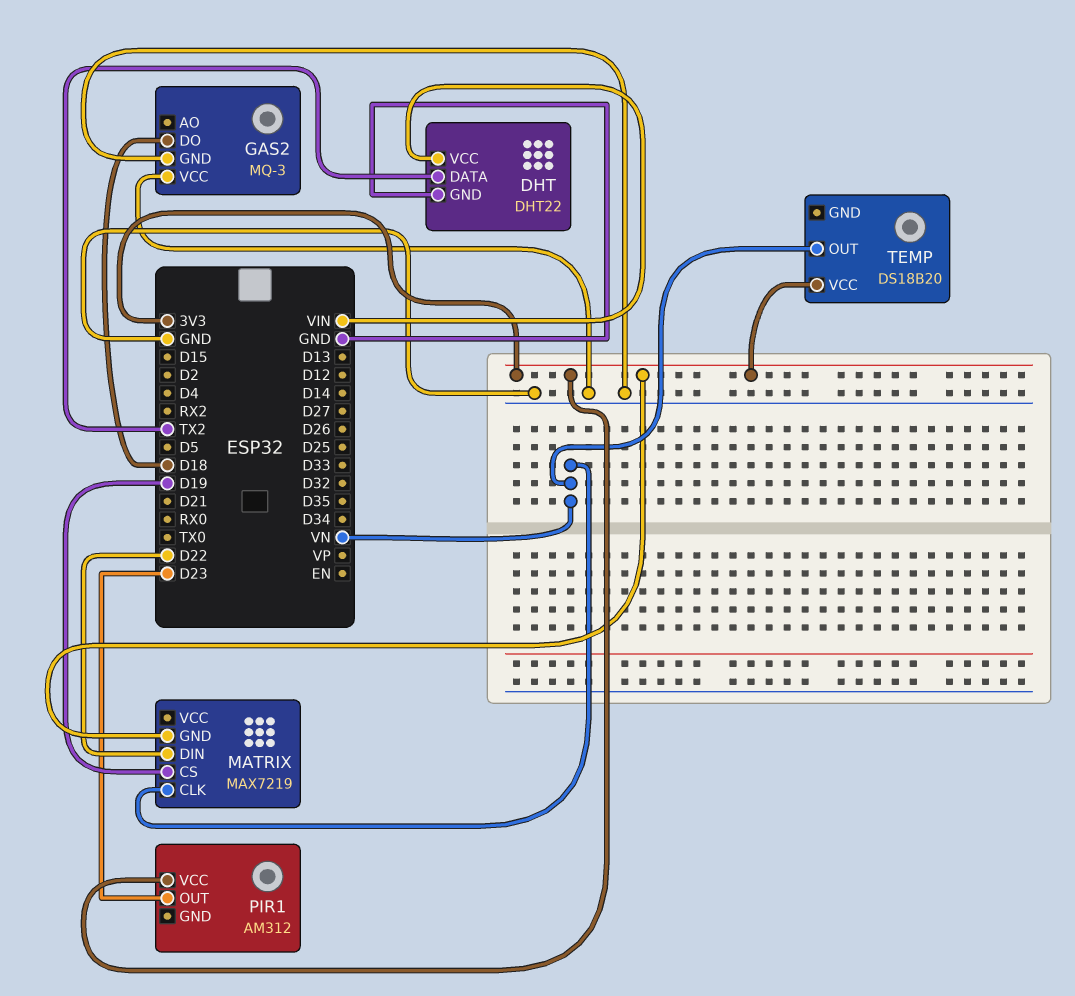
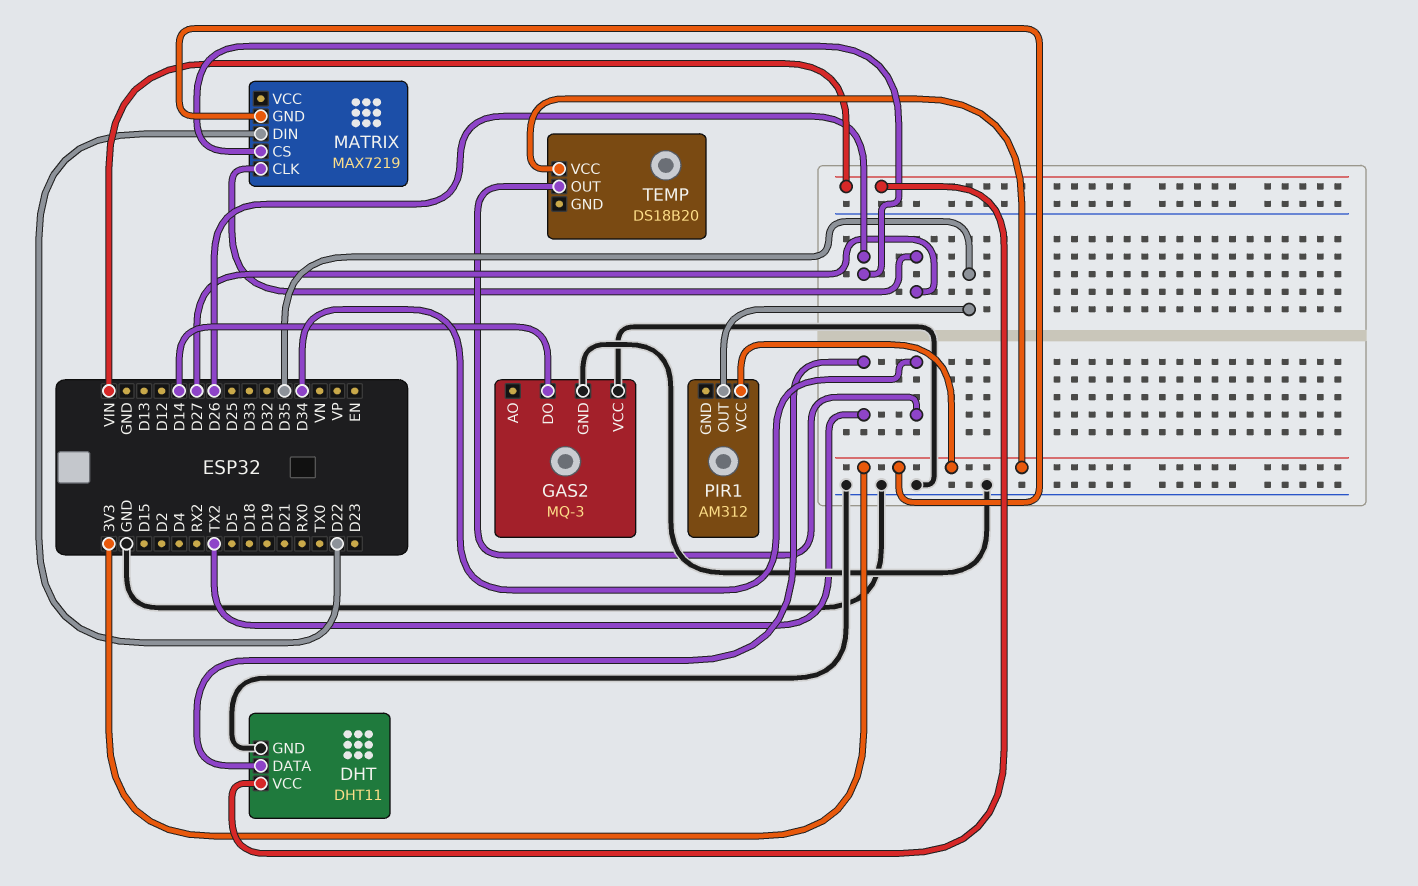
DHT: DHT22 -> DHT11
GAS2 pin DO: D18 -> D14
MATRIX pin CLK: VN -> D27
MATRIX pin CS: D19 -> D26
PIR1 pin OUT: D23 -> D35
TEMP pin OUT: VN -> D34

